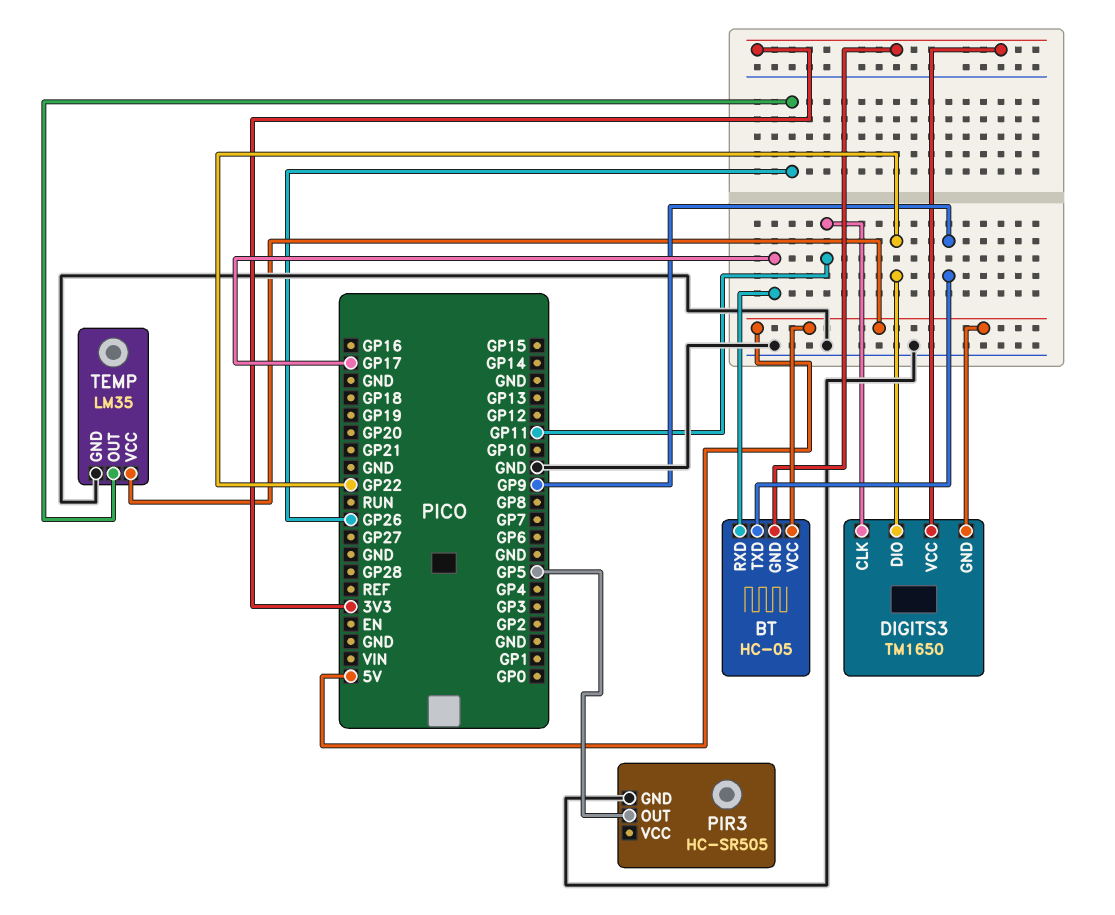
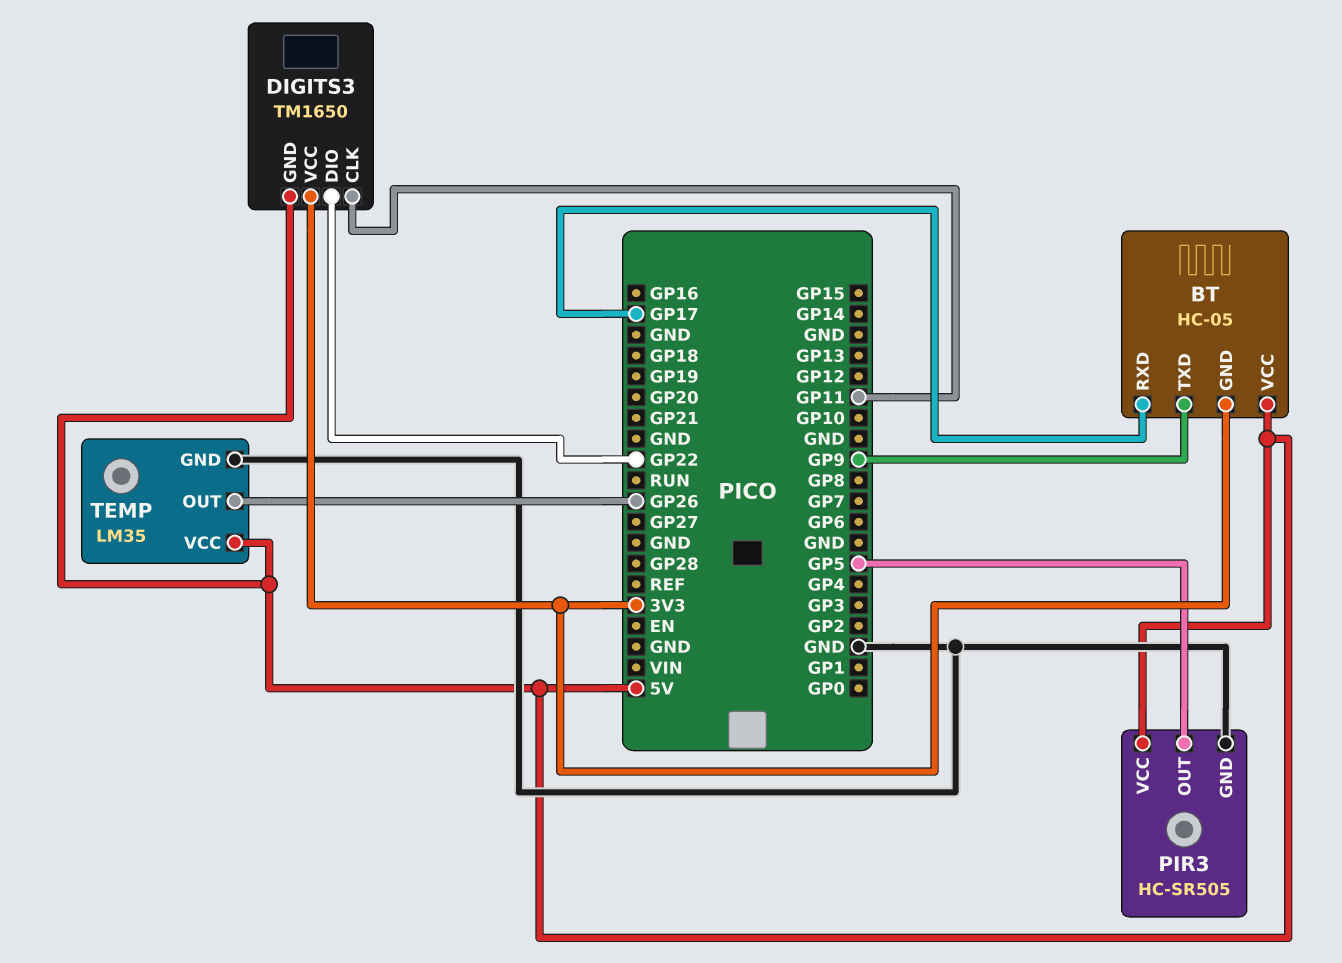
PIR3 pin VCC: none -> 5V

